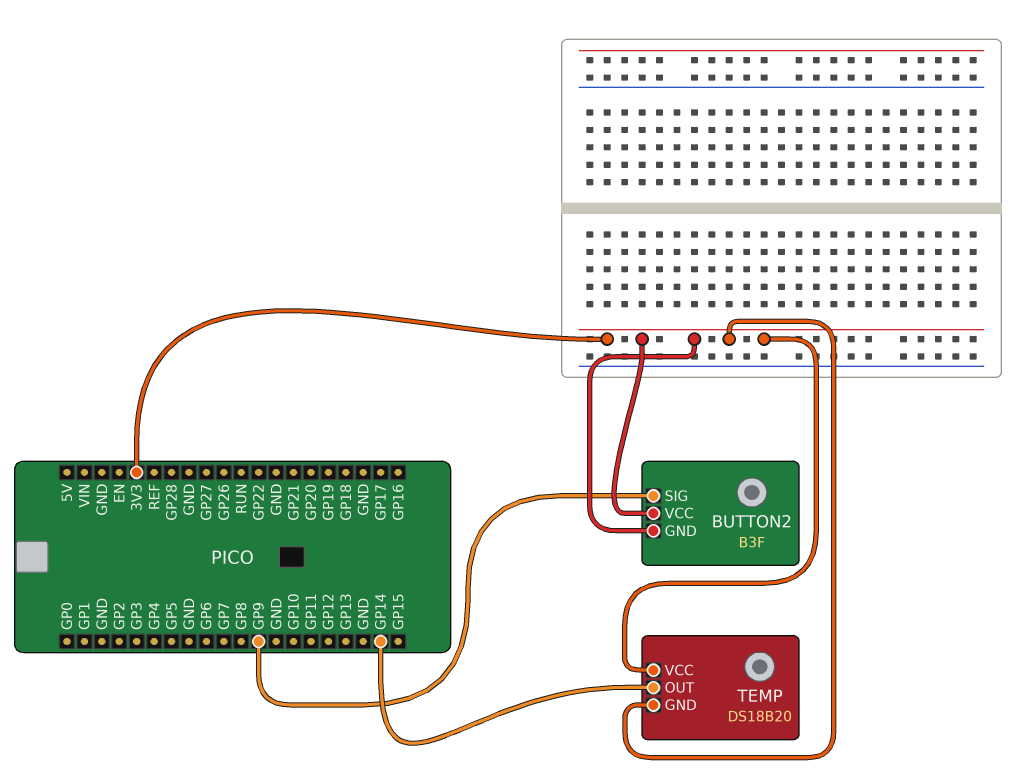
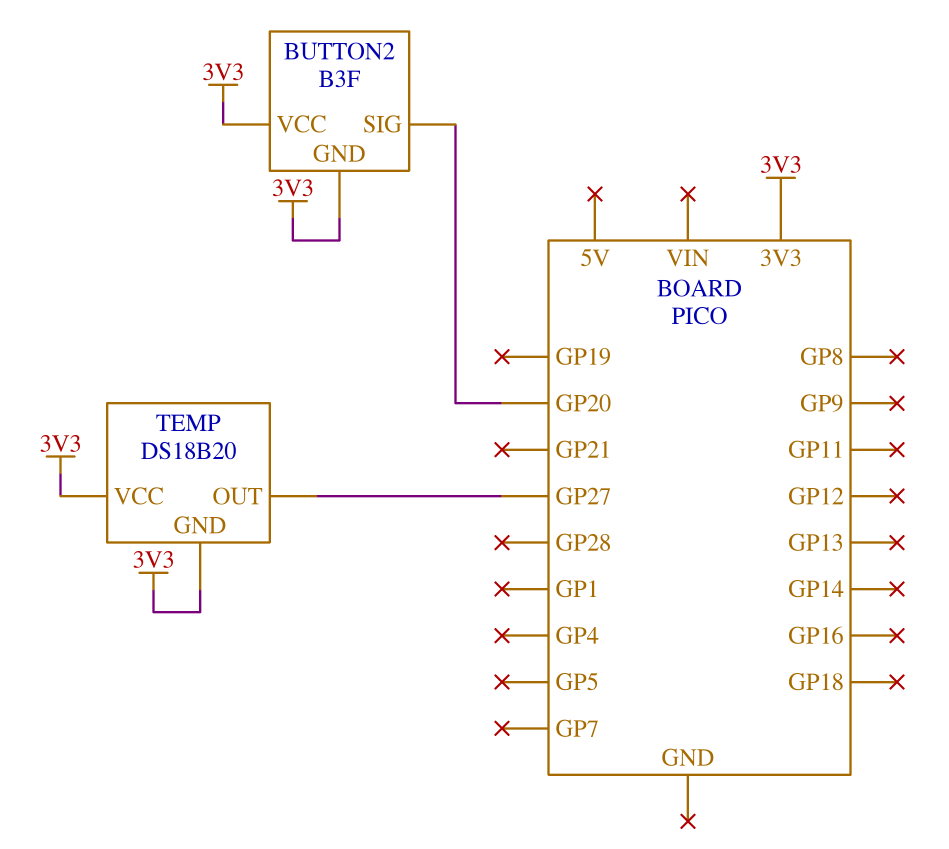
BUTTON2 pin SIG: GP9 -> GP20
TEMP pin OUT: GP14 -> GP27

